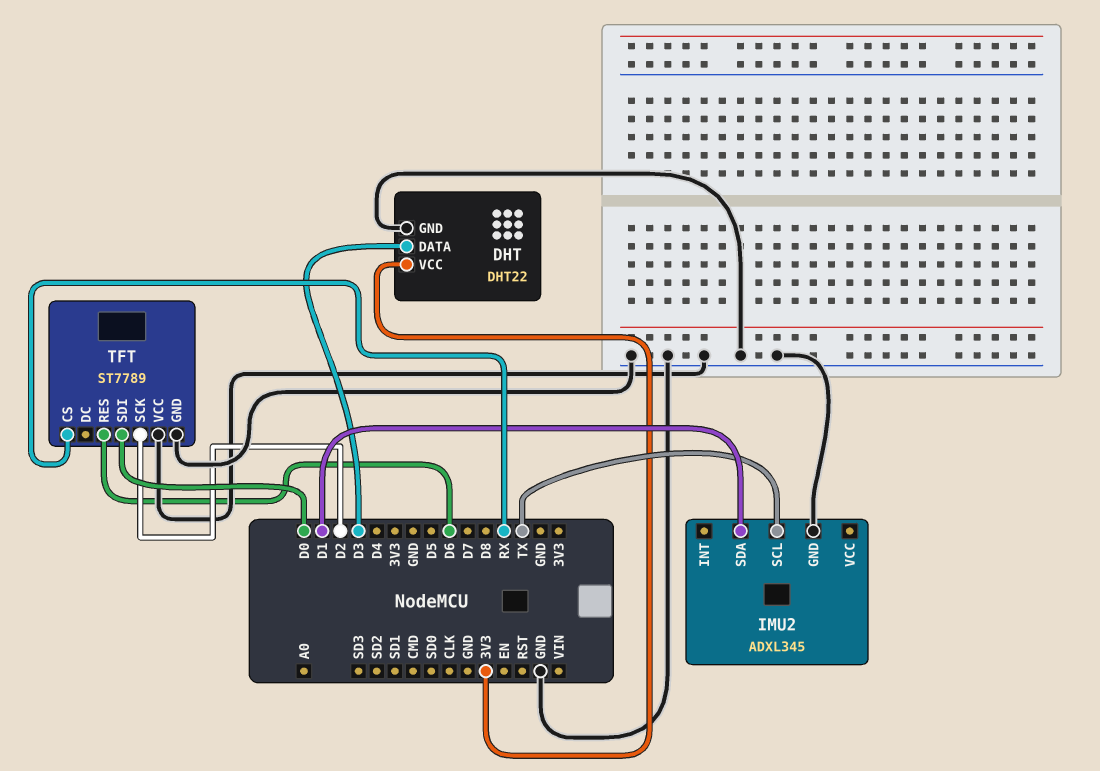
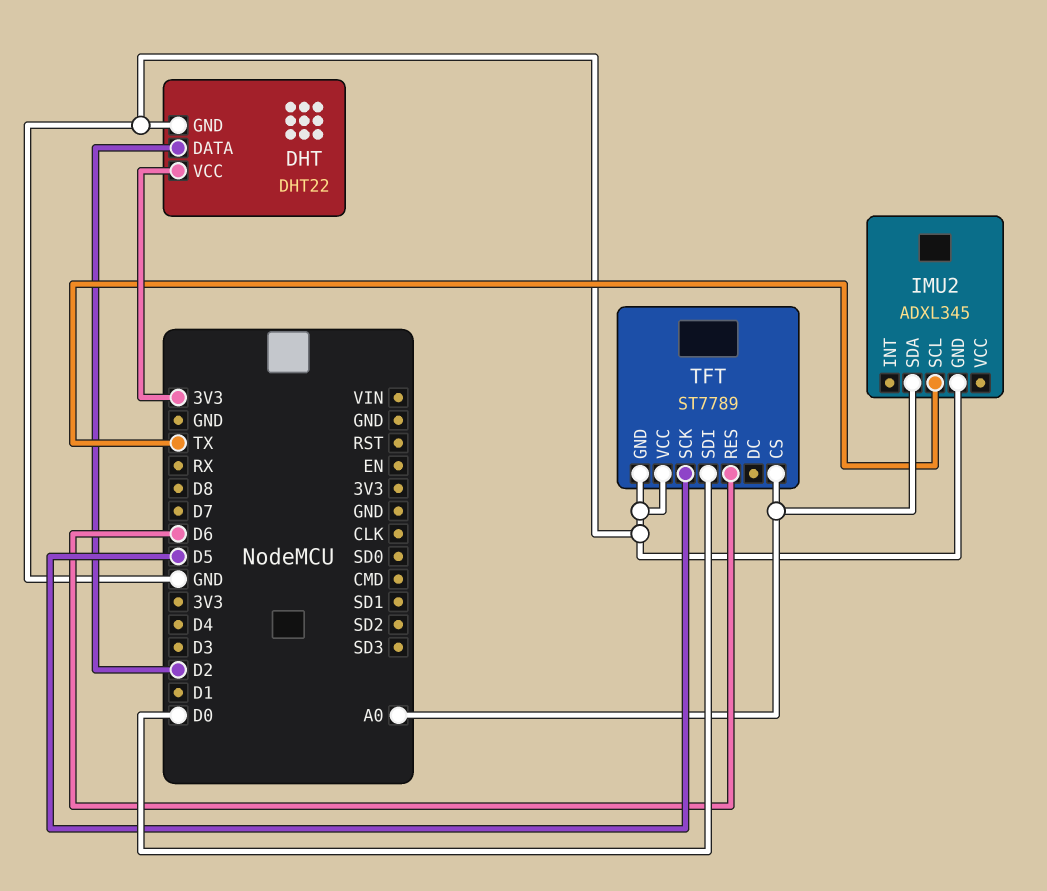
DHT pin DATA: D3 -> D2
IMU2 pin SDA: D1 -> A0
TFT pin CS: RX -> A0
TFT pin SCK: D2 -> D5

